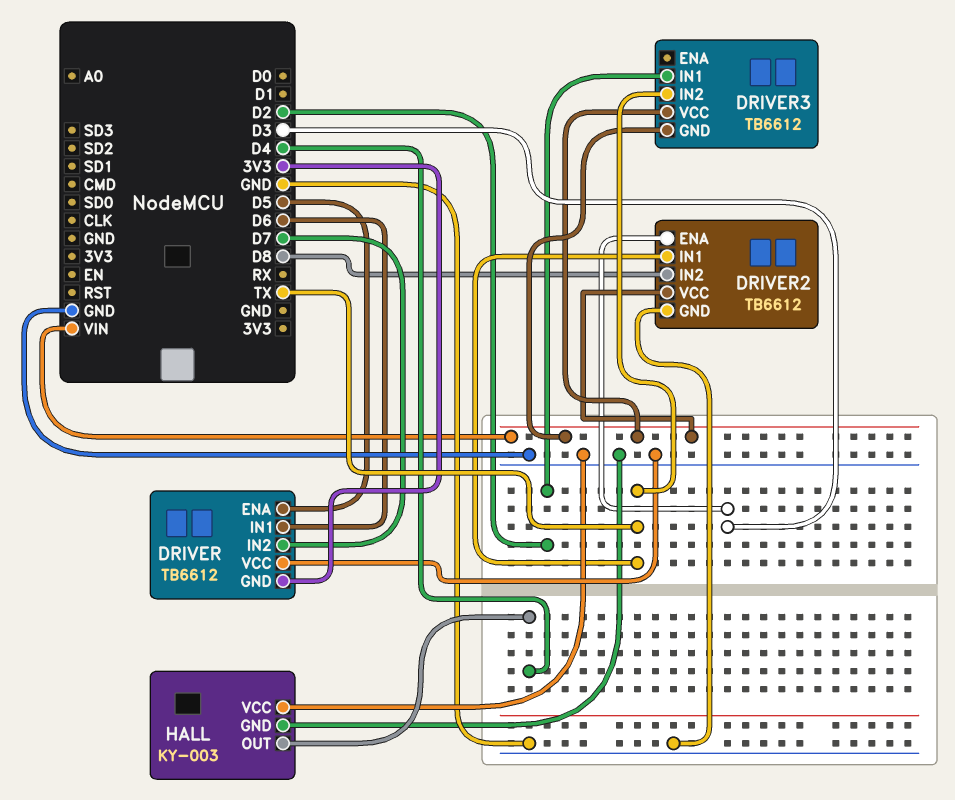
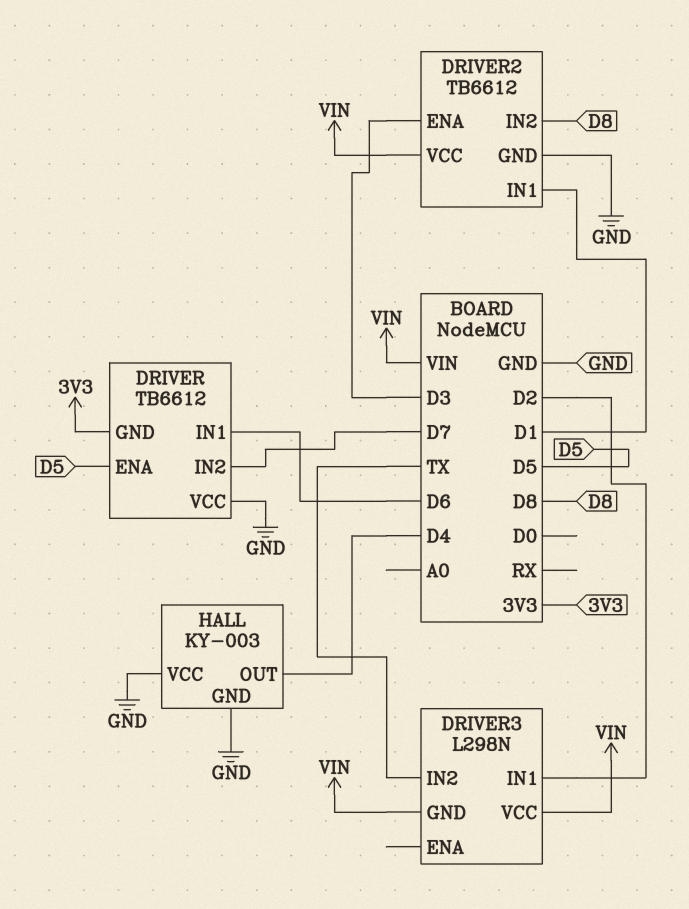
DRIVER2 pin IN1: TX -> D1
DRIVER3: TB6612 -> L298N

